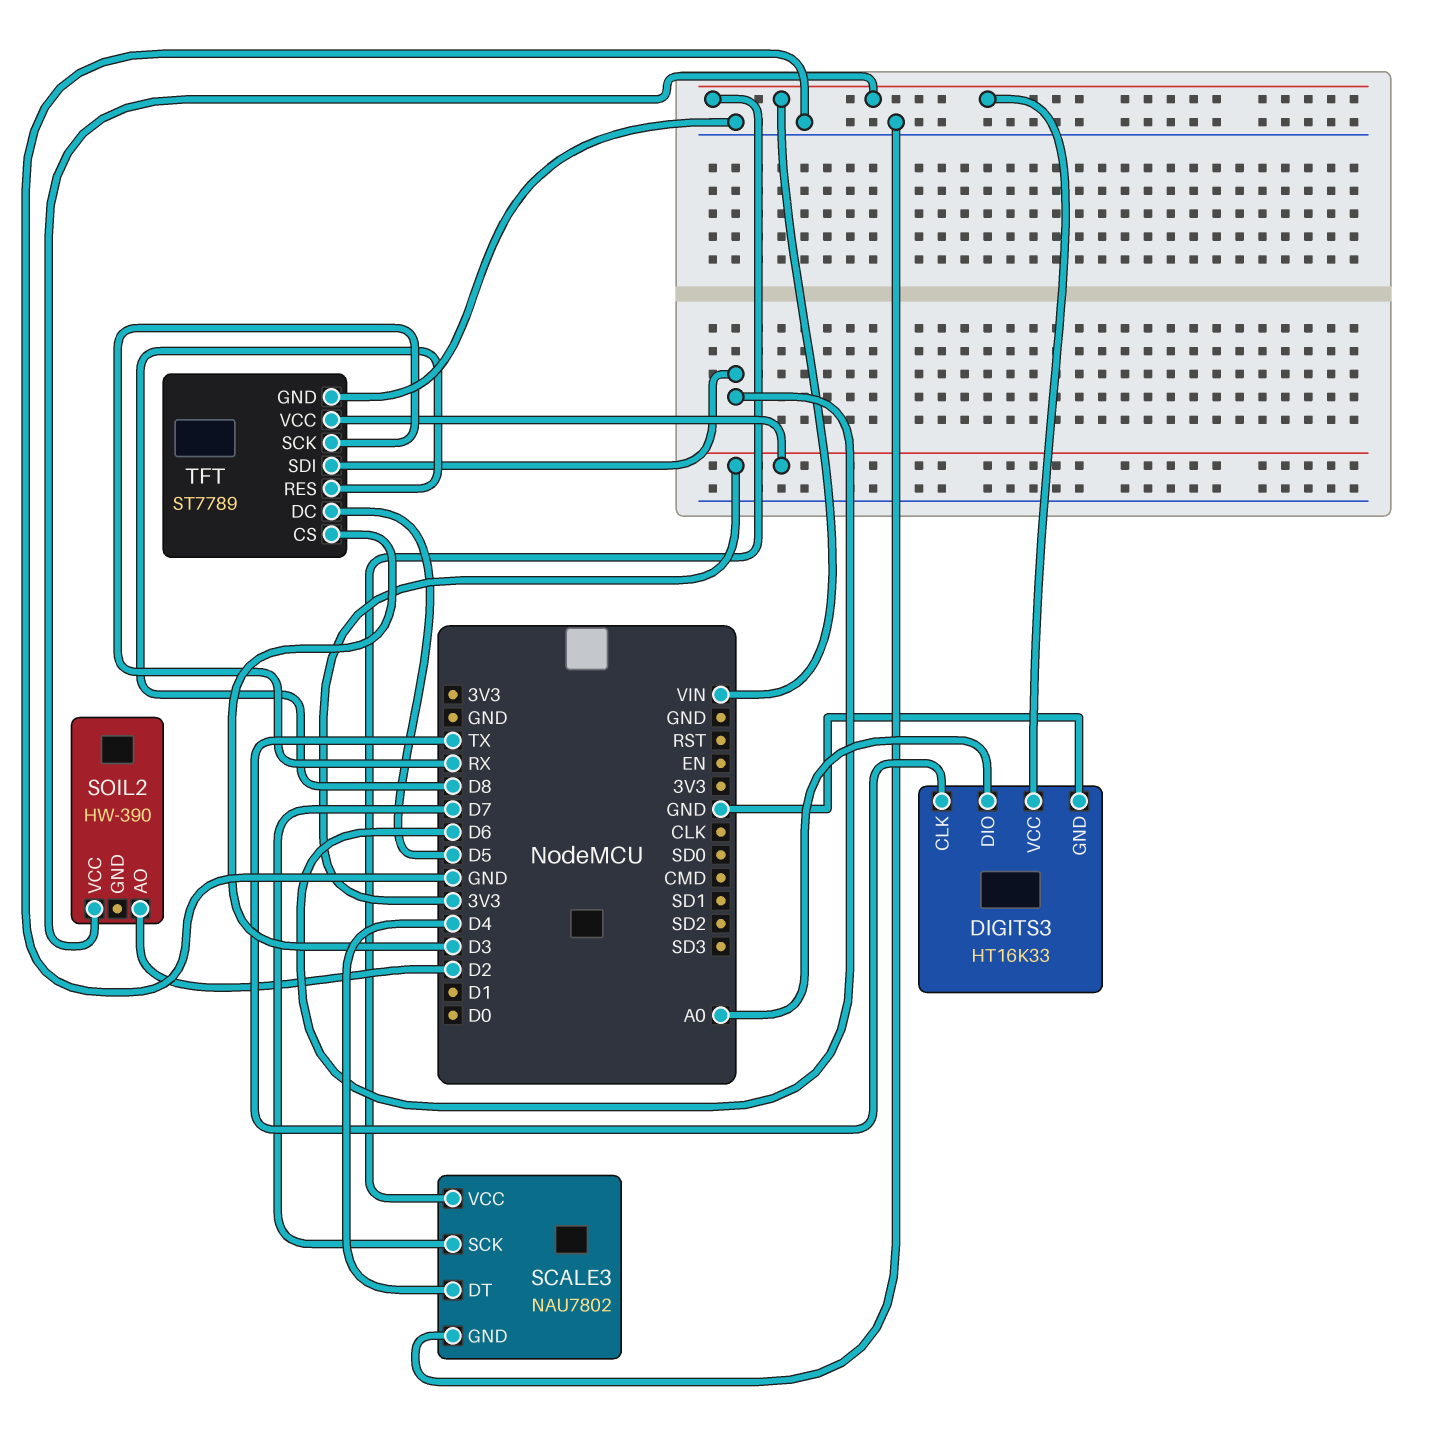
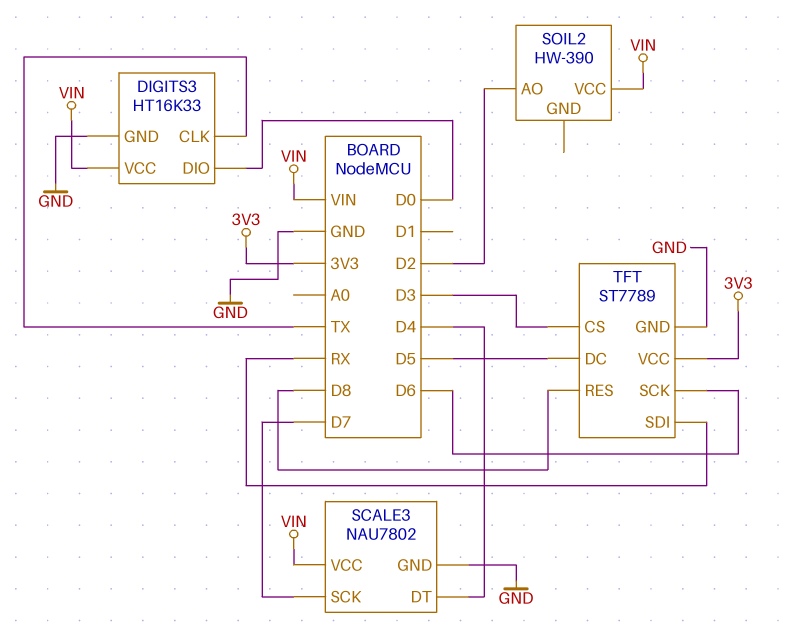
DIGITS3 pin DIO: A0 -> D0
TFT pin SCK: RX -> D6
TFT pin SDI: D6 -> RX

